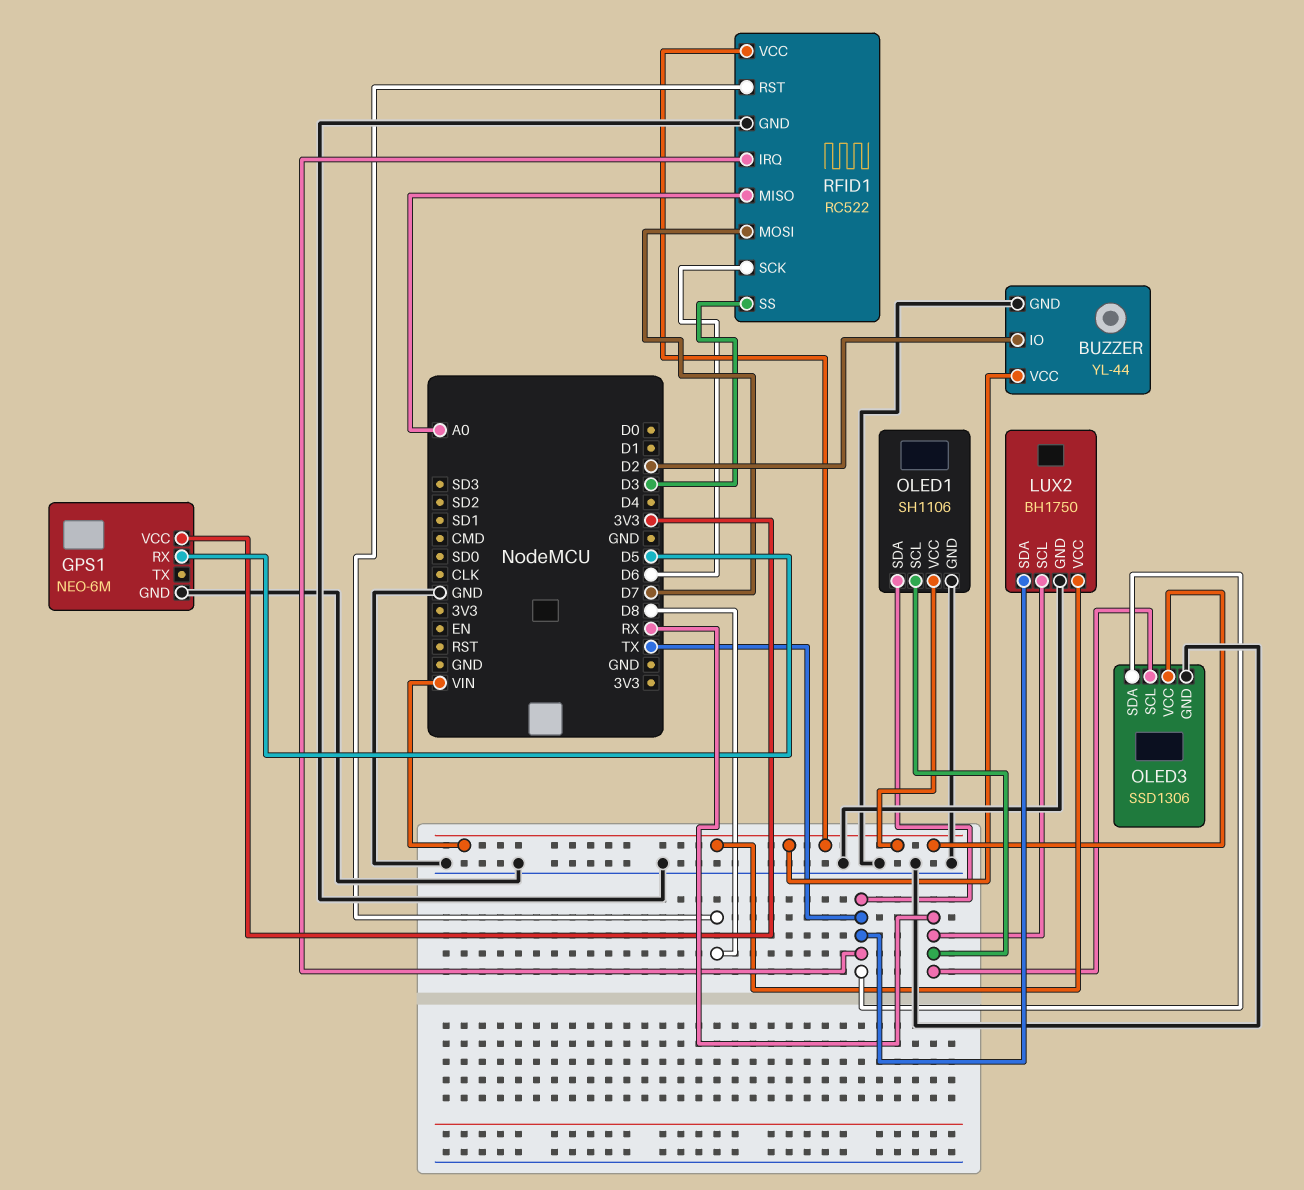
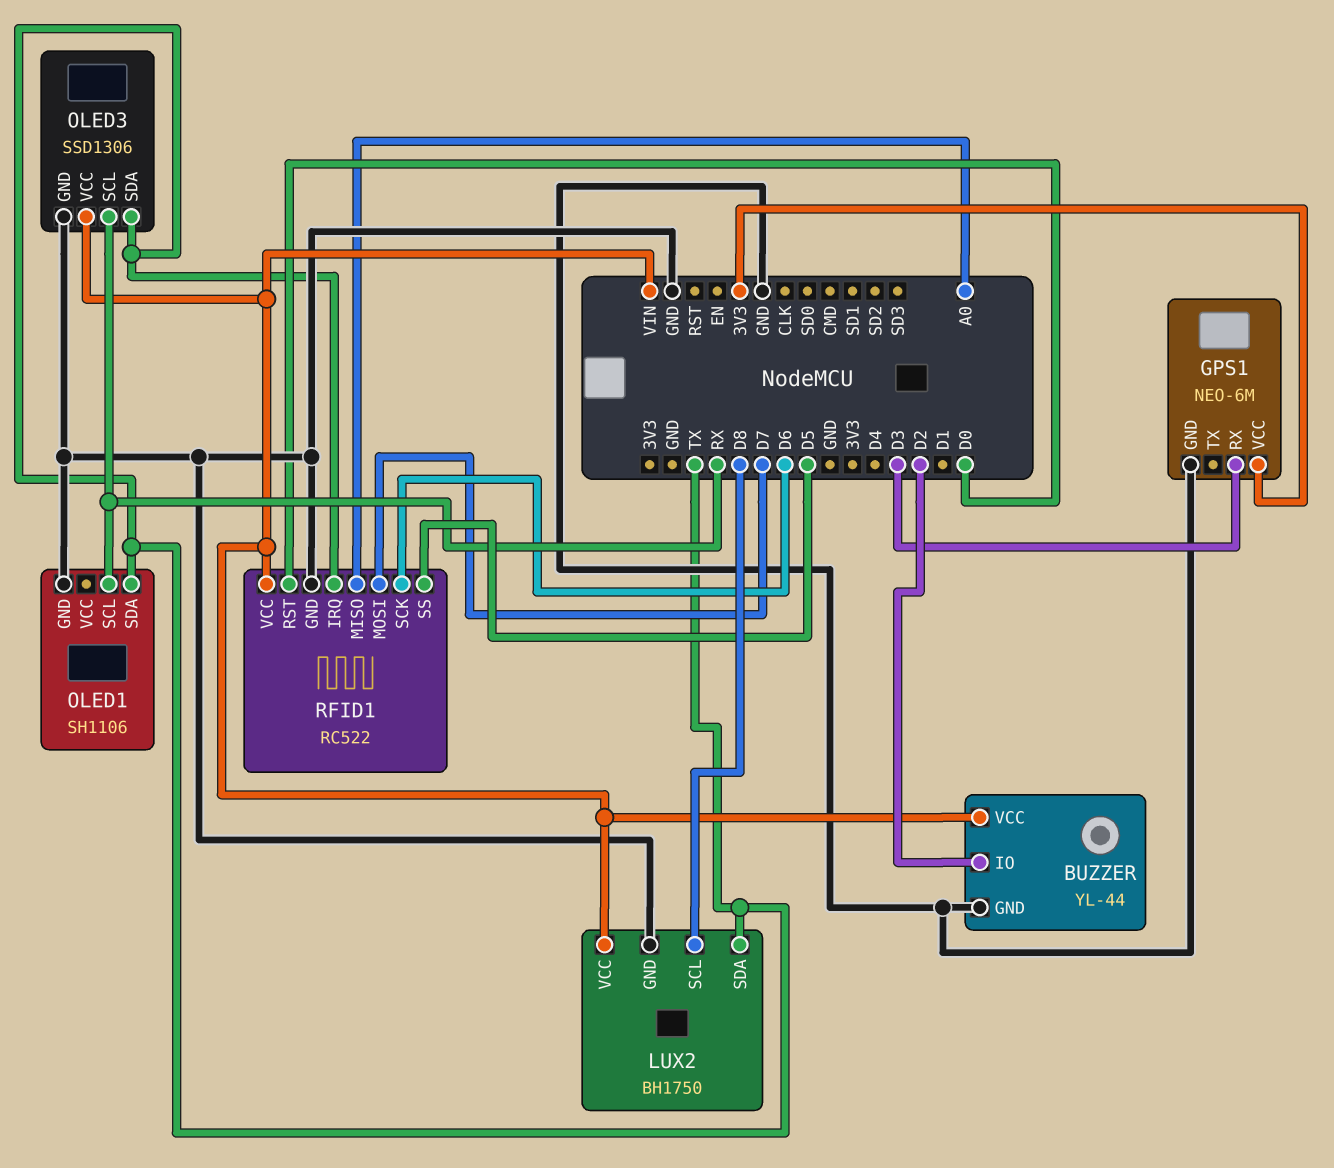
GPS1 pin RX: D5 -> D3
LUX2 pin SCL: RX -> D8
OLED1 pin VCC: VIN -> none
RFID1 pin RST: D8 -> D0
RFID1 pin SS: D3 -> D5

